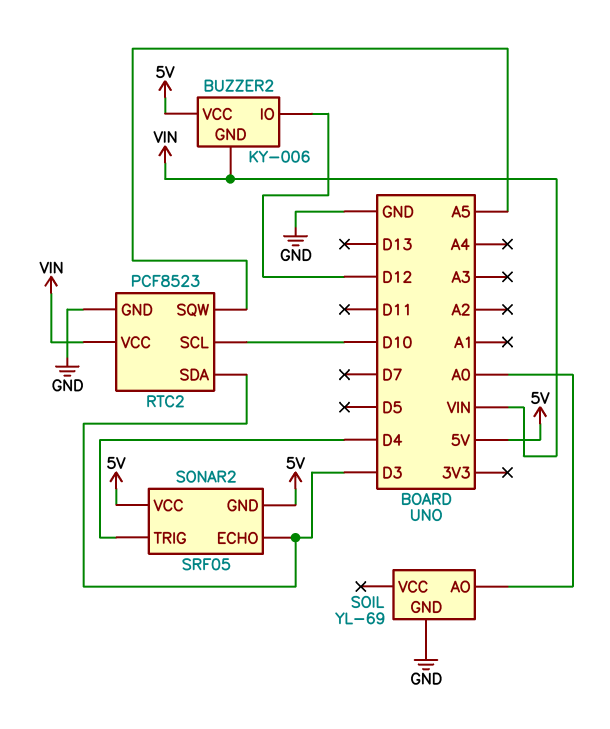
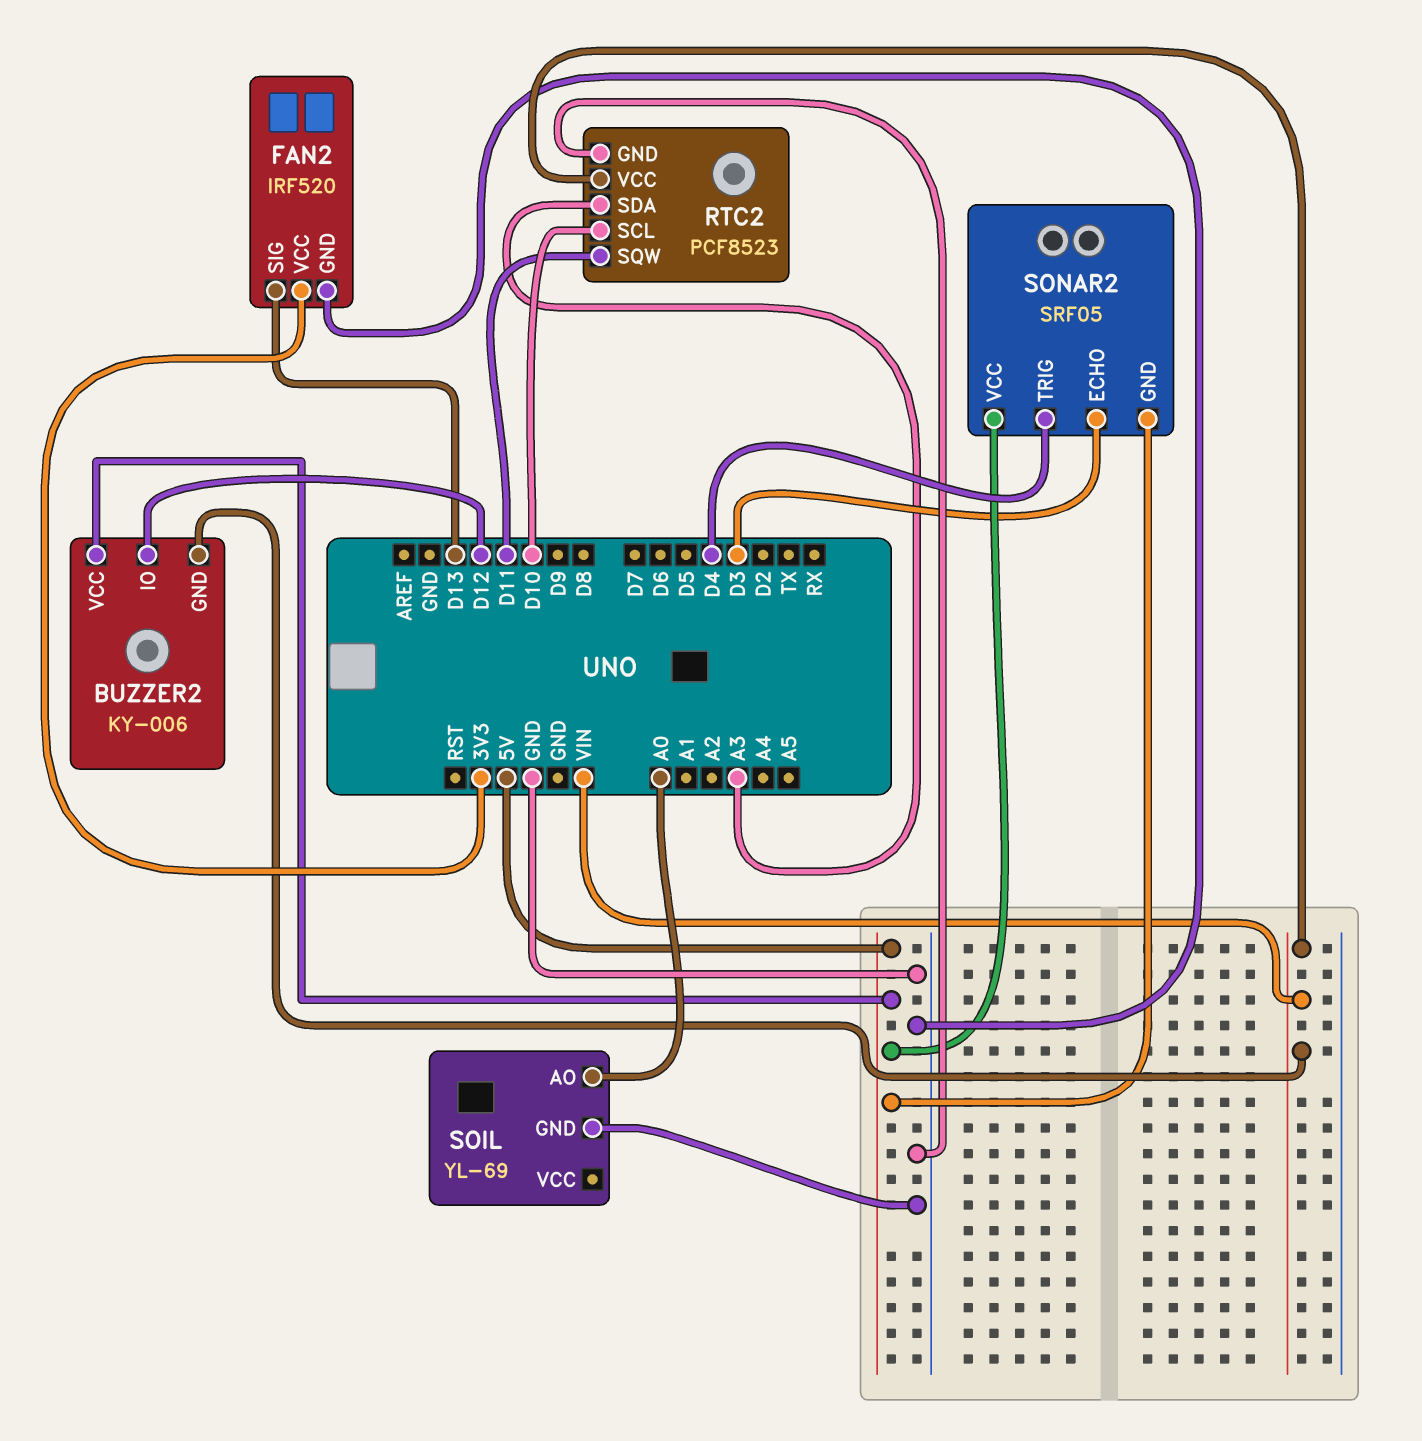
FAN2: none -> IRF520
FAN2 pin GND: none -> GND
FAN2 pin SIG: none -> D13
FAN2 pin VCC: none -> 3V3
RTC2 pin SDA: D3 -> A3
RTC2 pin SQW: A5 -> D11

